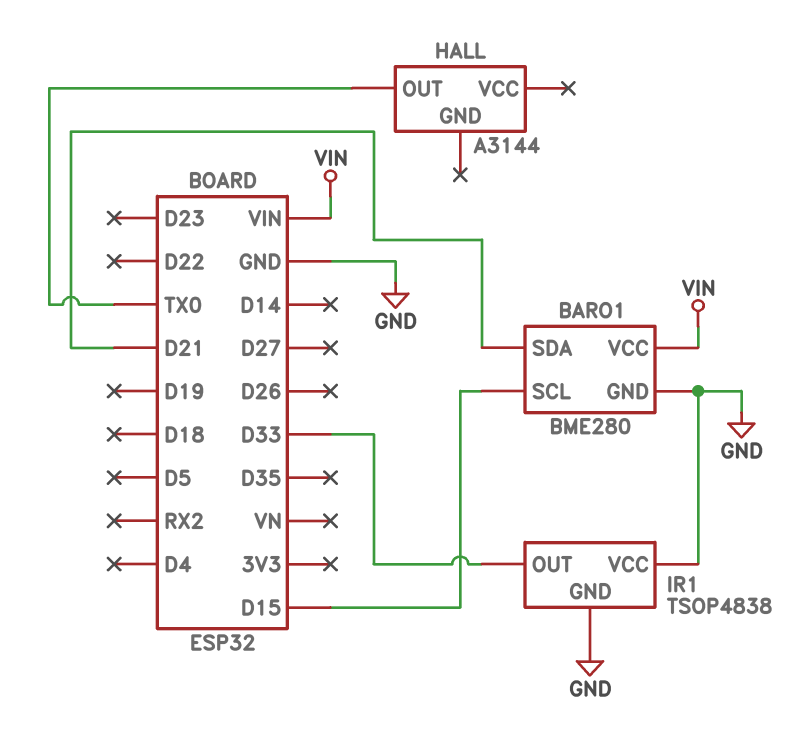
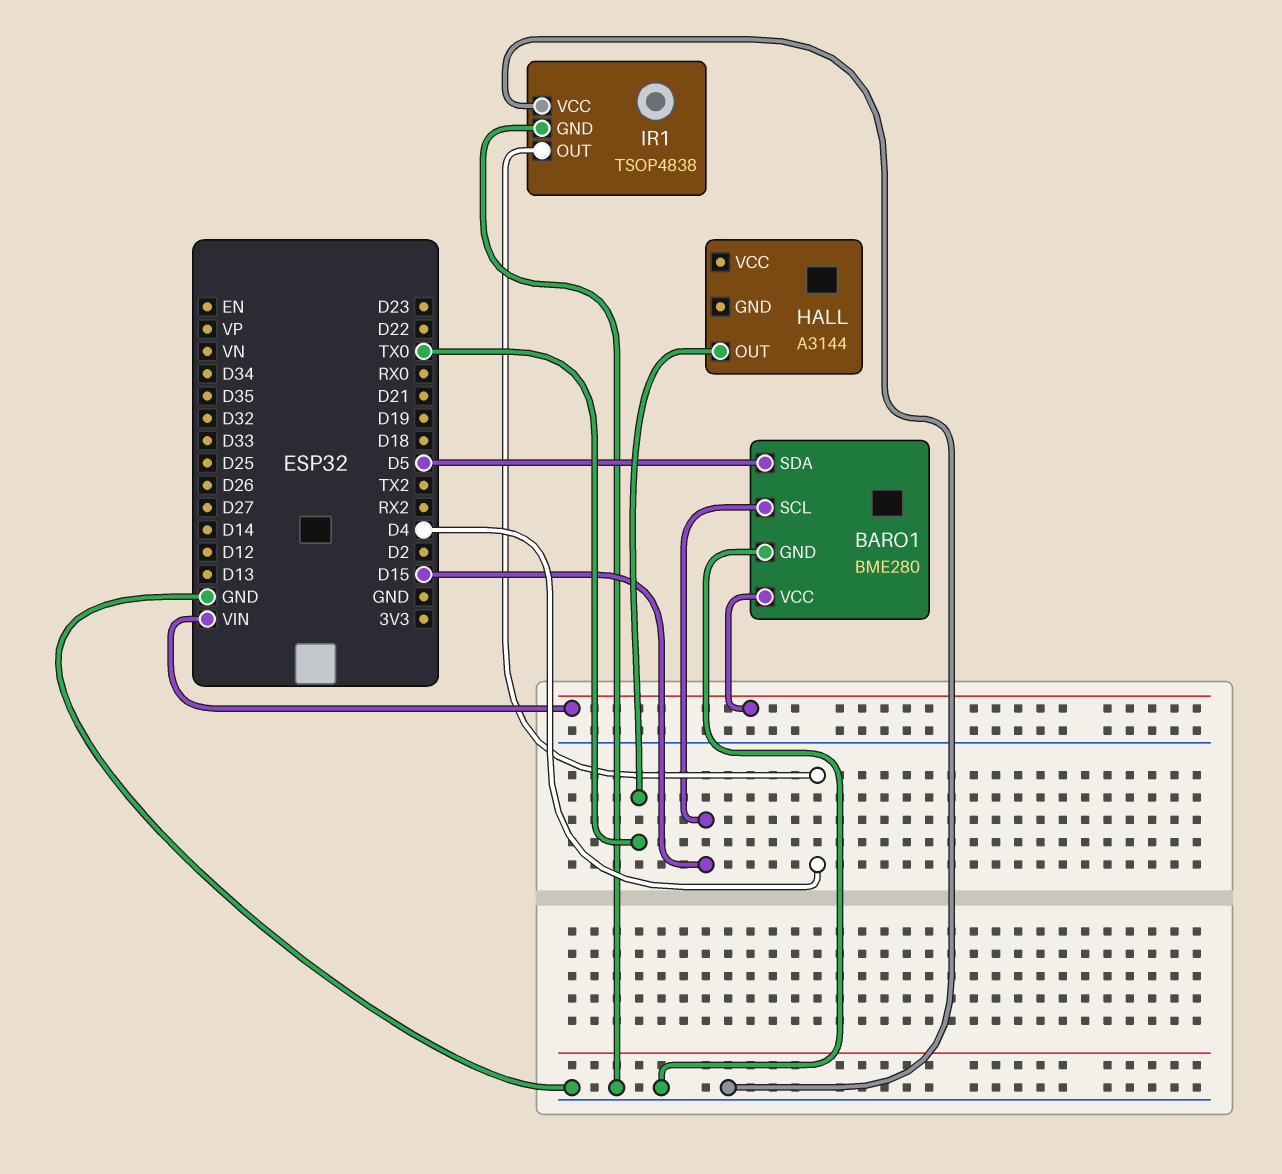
BARO1 pin SDA: D21 -> D5
IR1 pin OUT: D33 -> D4

